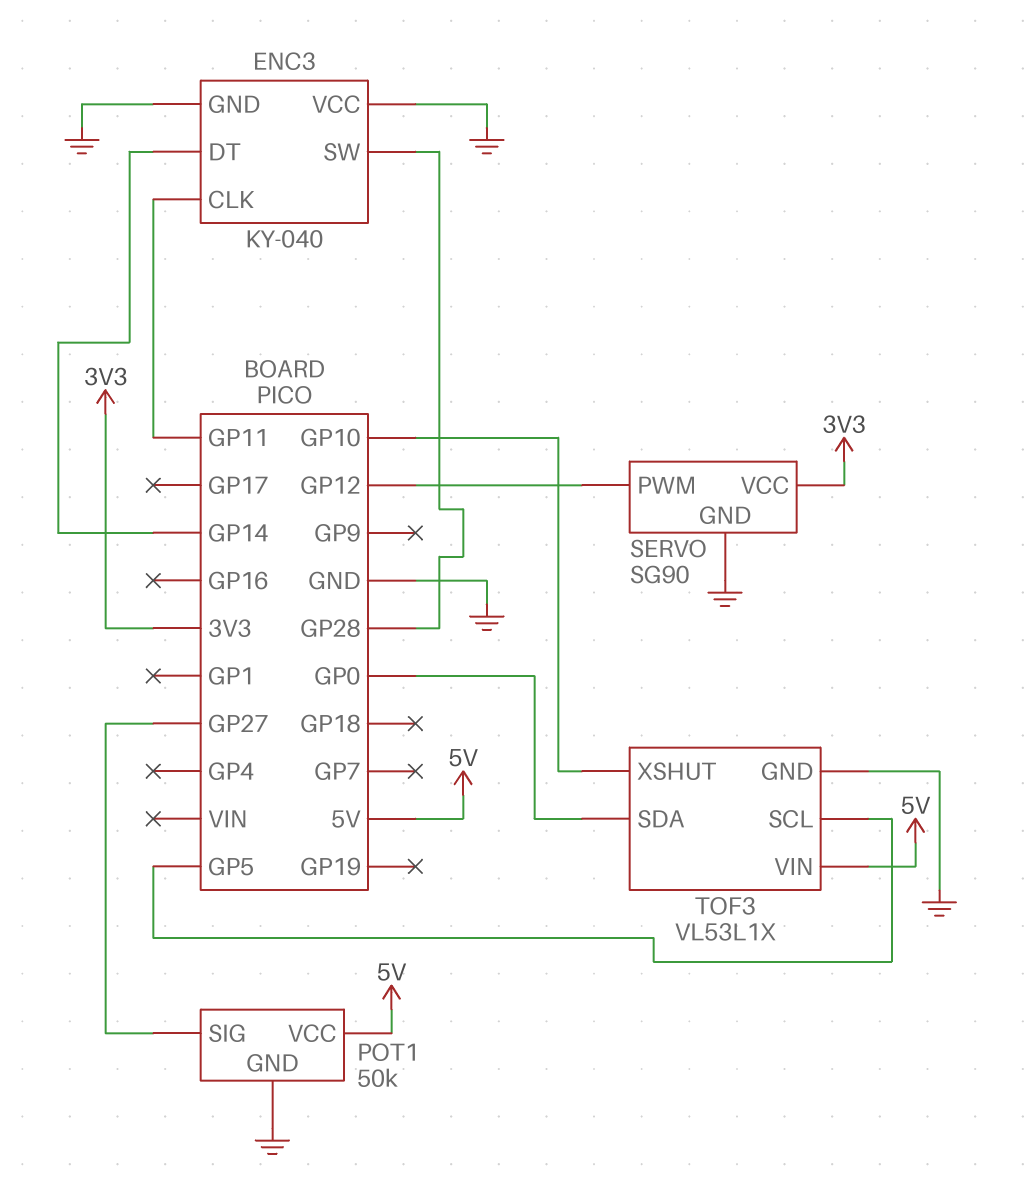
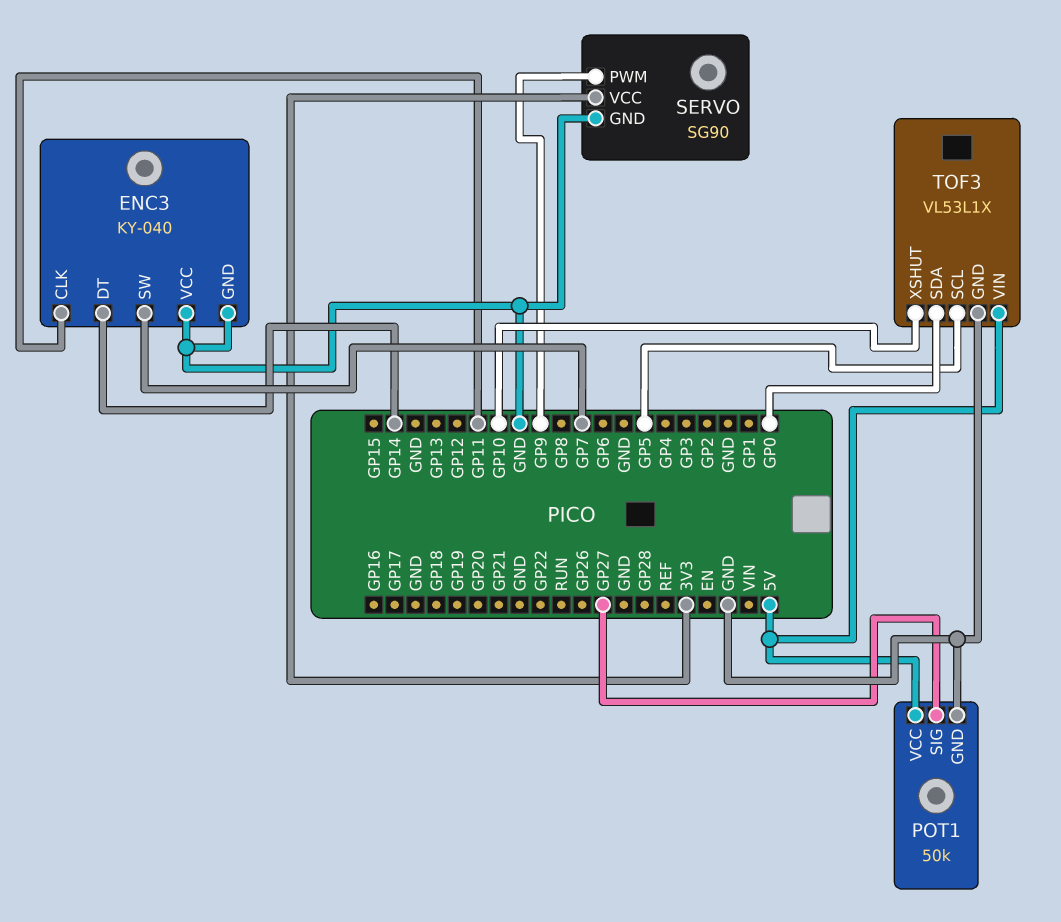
ENC3 pin SW: GP28 -> GP7
SERVO pin PWM: GP12 -> GP9

